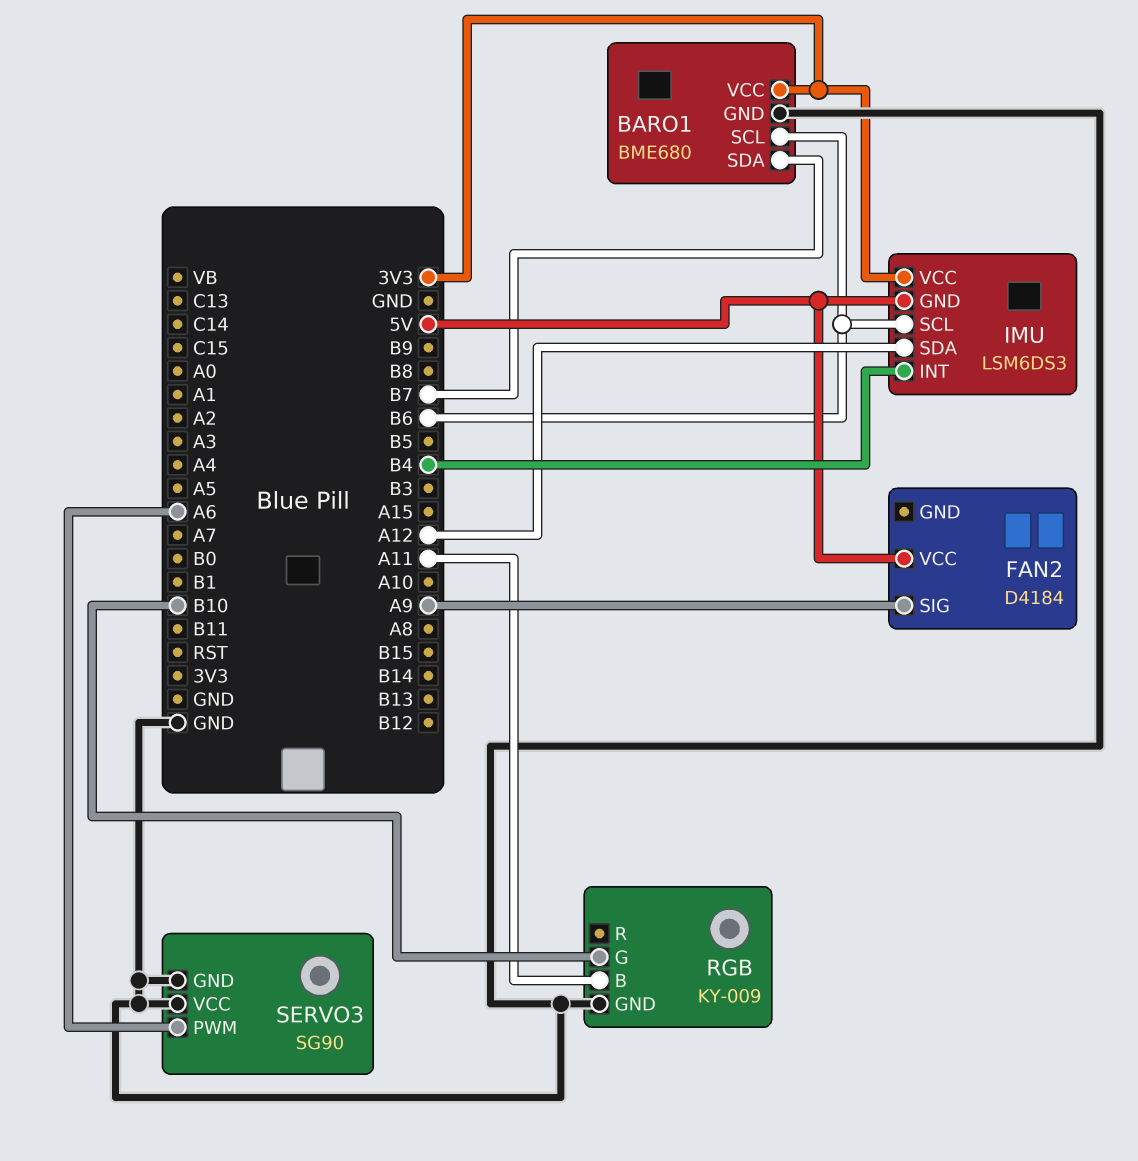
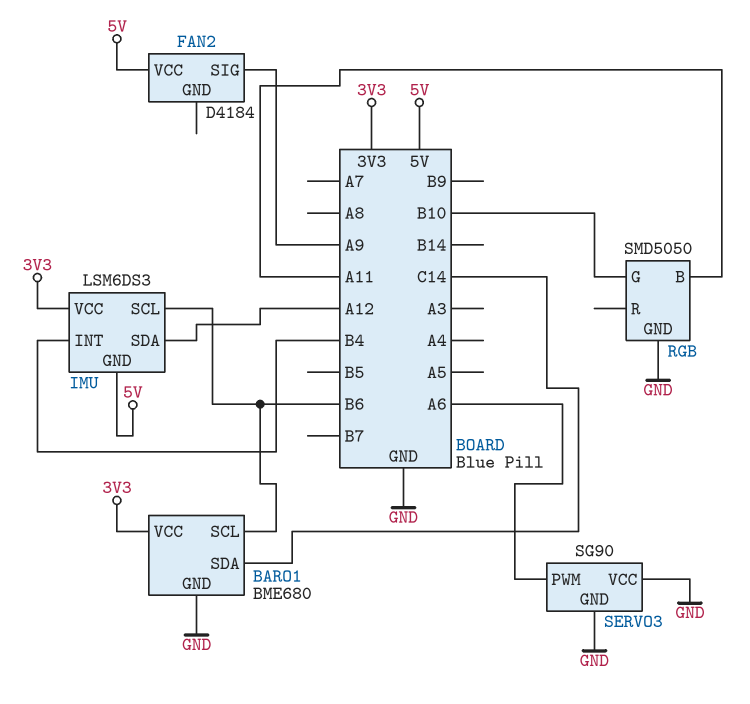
BARO1 pin SDA: B7 -> C14
RGB: KY-009 -> SMD5050

